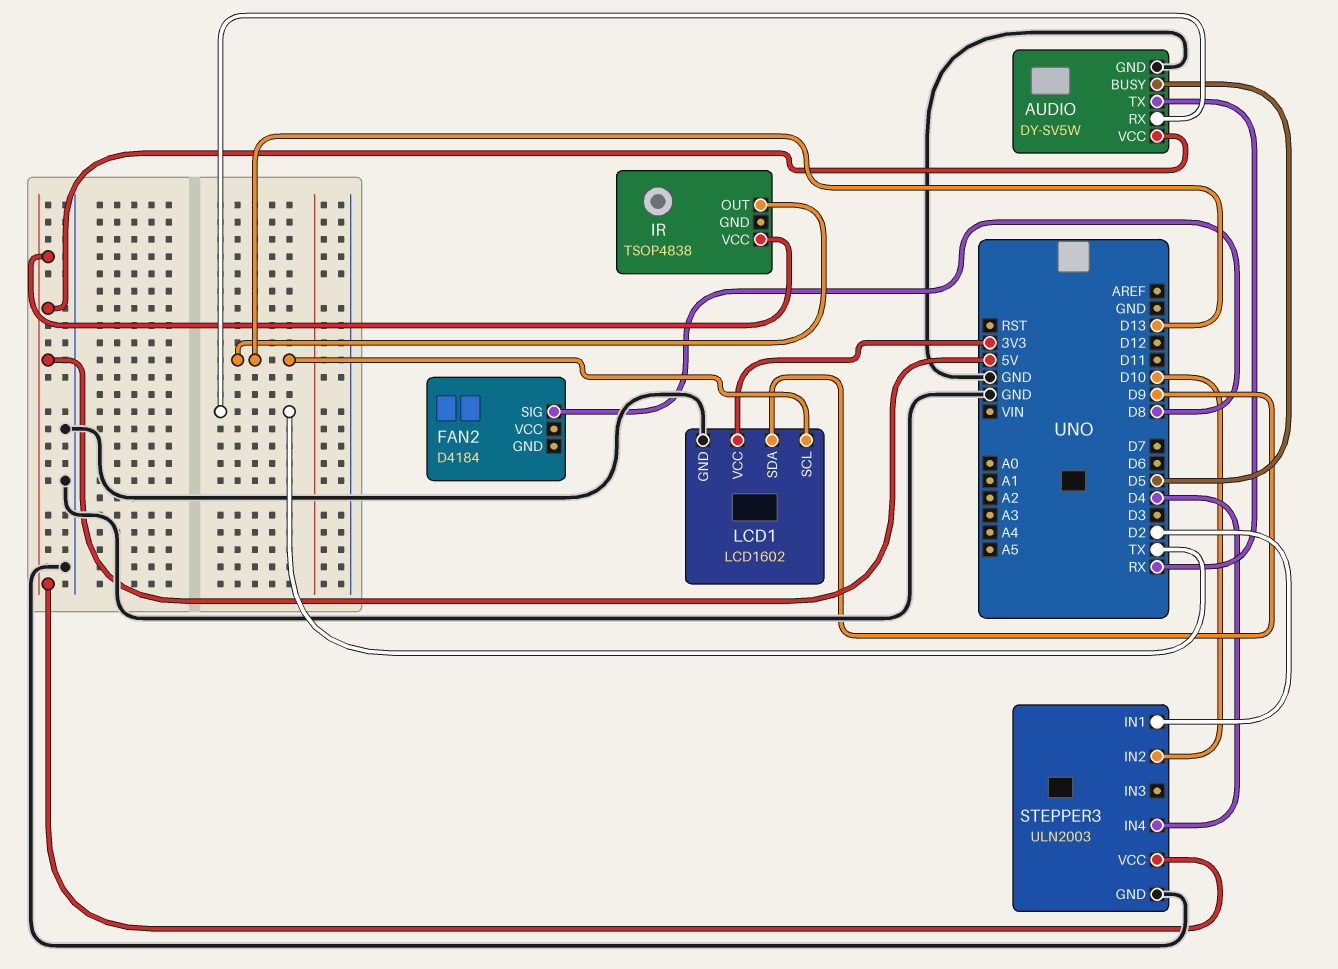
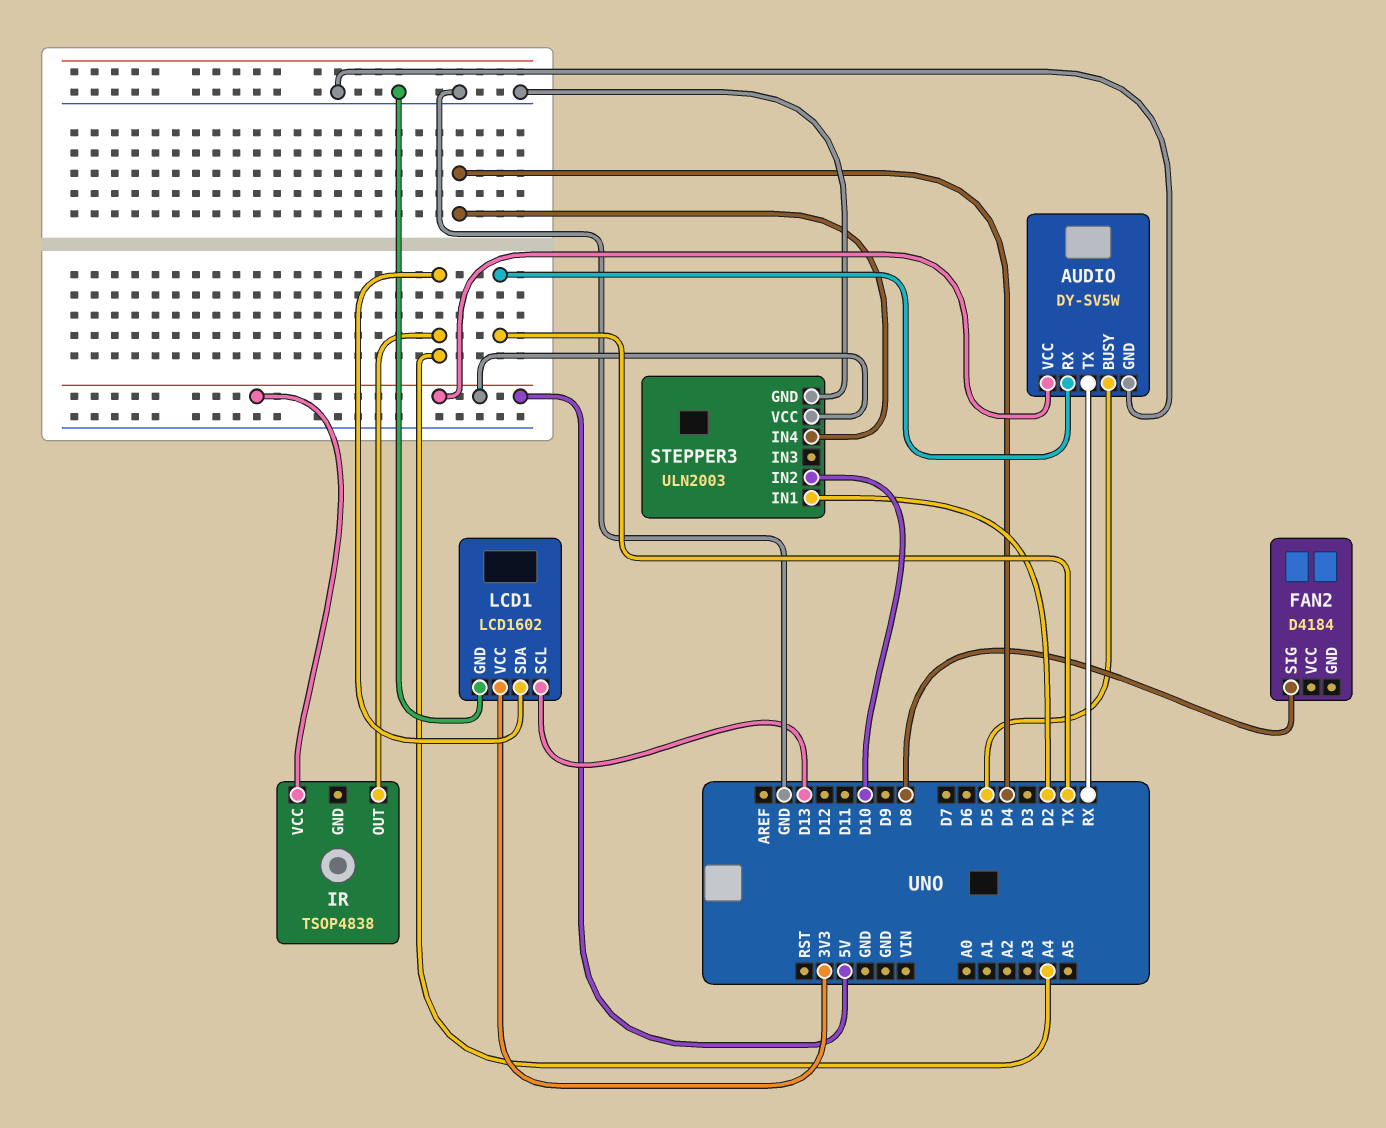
IR pin OUT: D13 -> A4
LCD1 pin SDA: D9 -> A4

